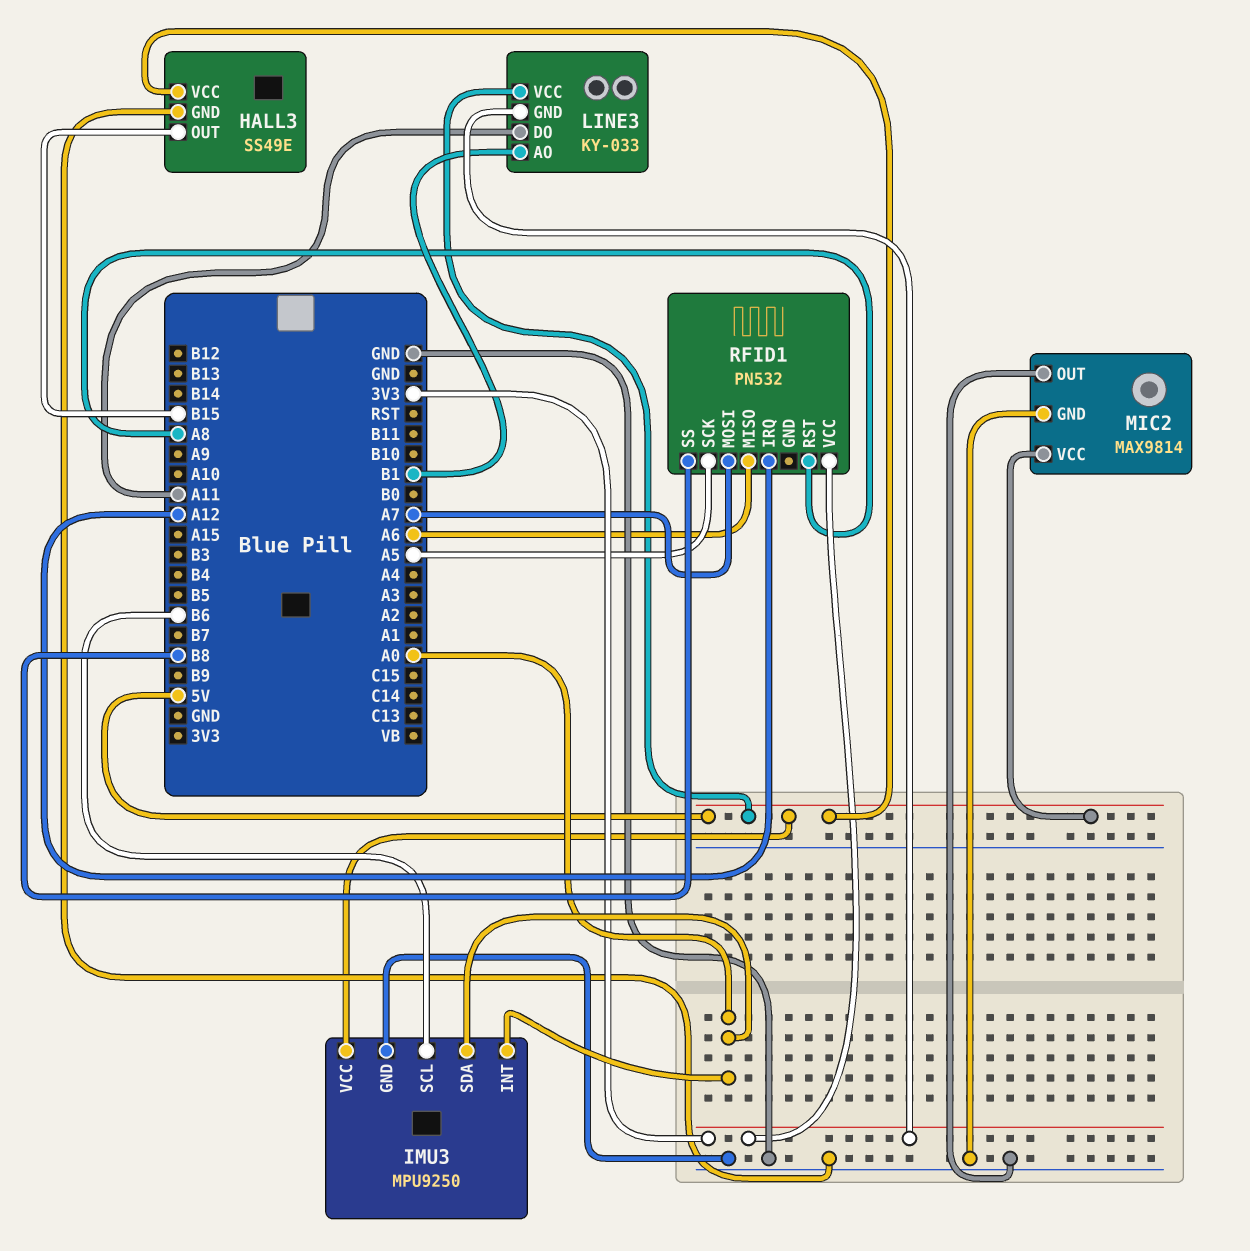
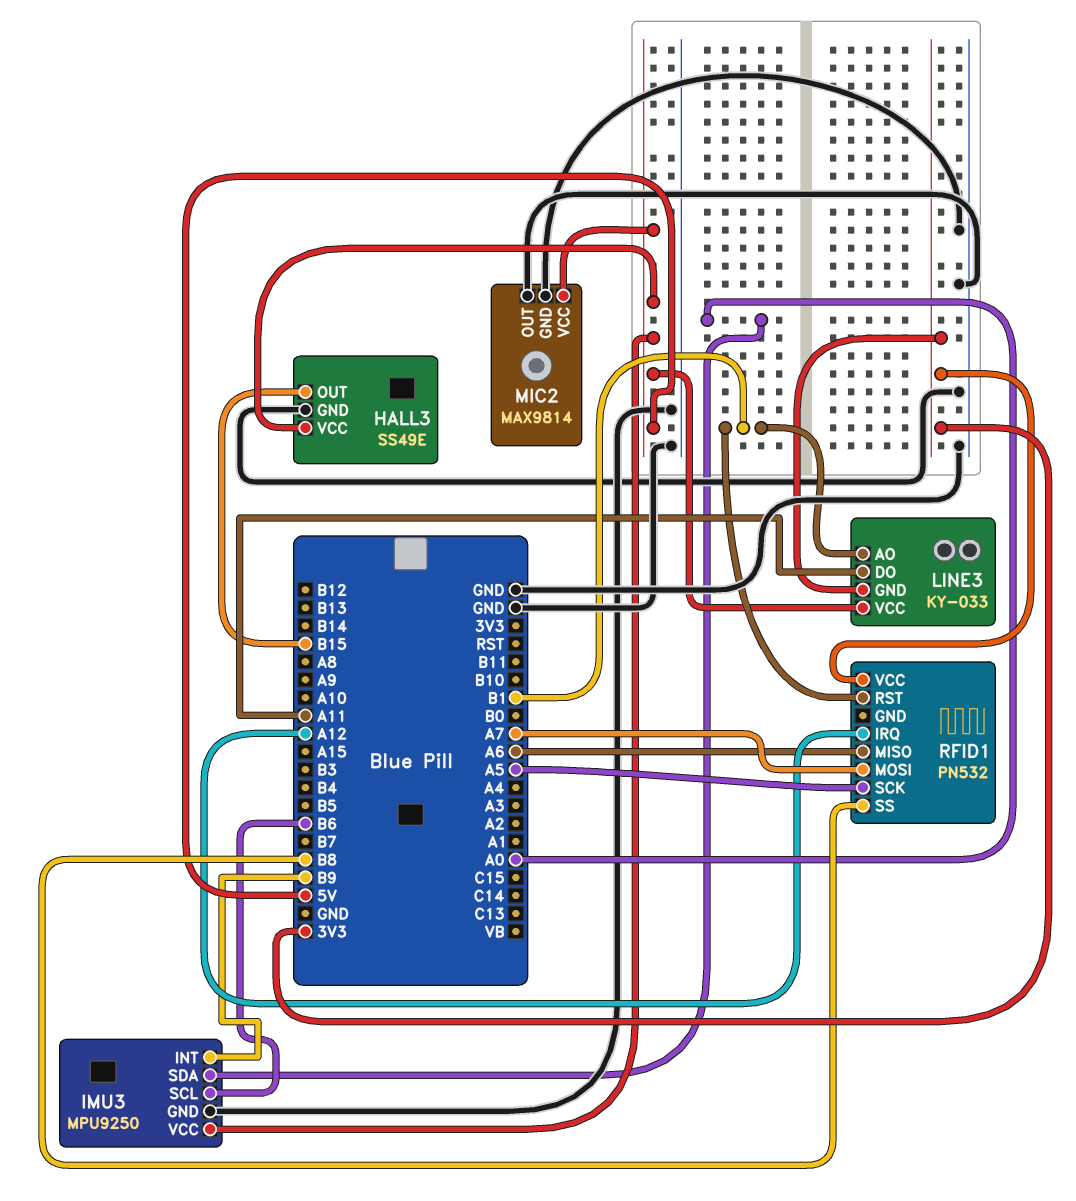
IMU3 pin INT: A0 -> B9
RFID1 pin RST: A8 -> B1

